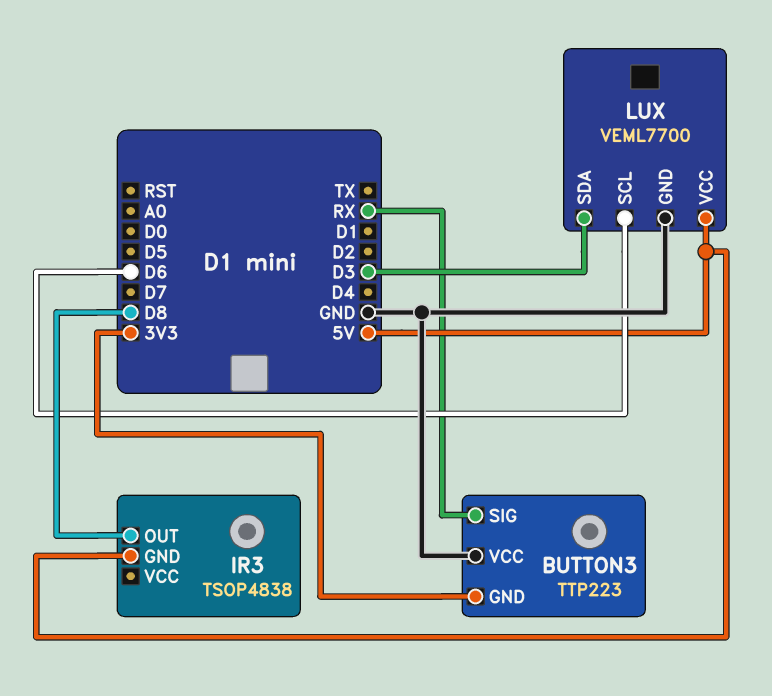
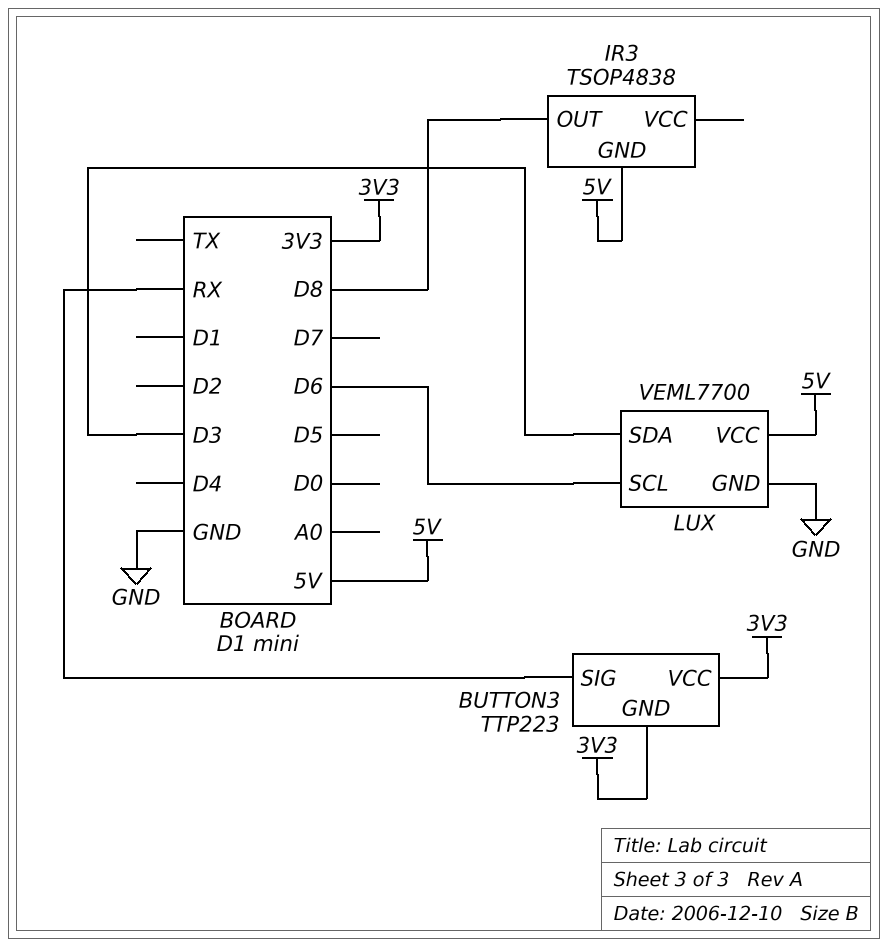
BUTTON3 pin VCC: GND -> 3V3

